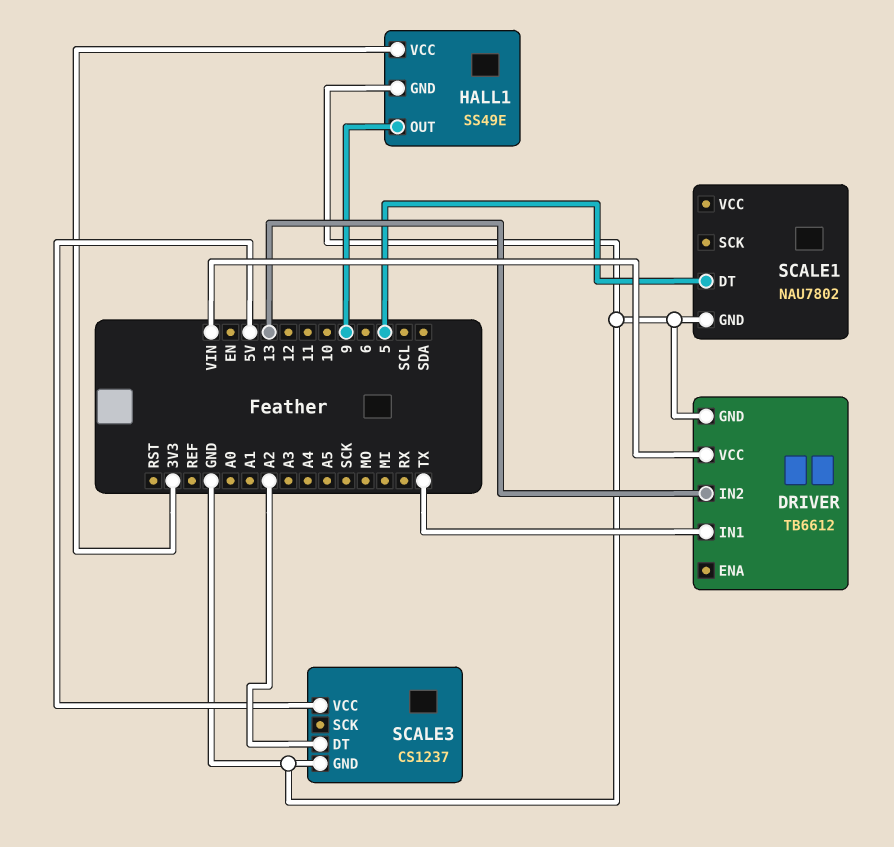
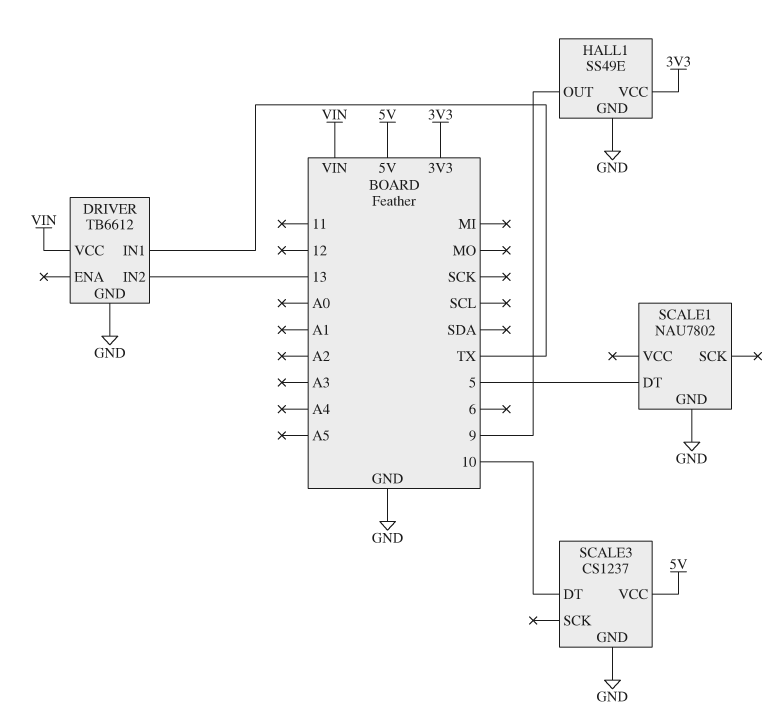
SCALE3 pin DT: A2 -> 10

